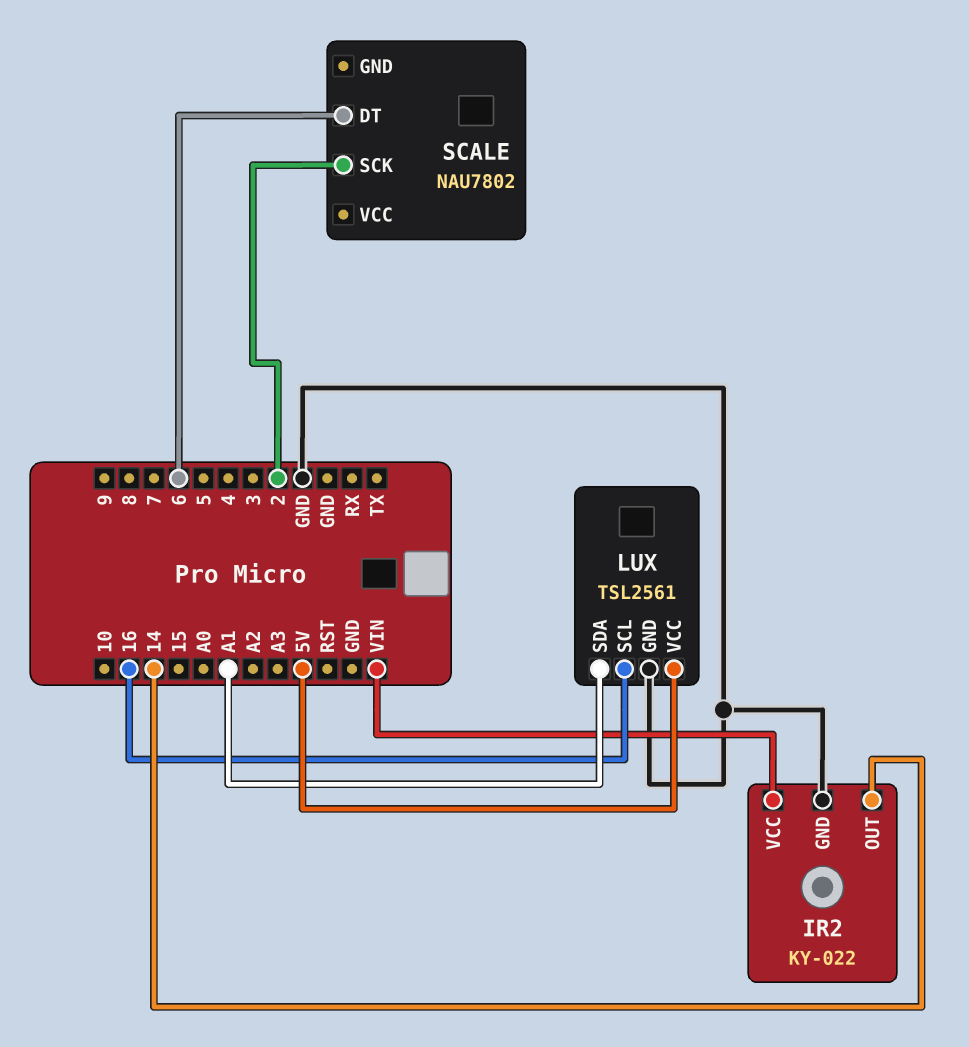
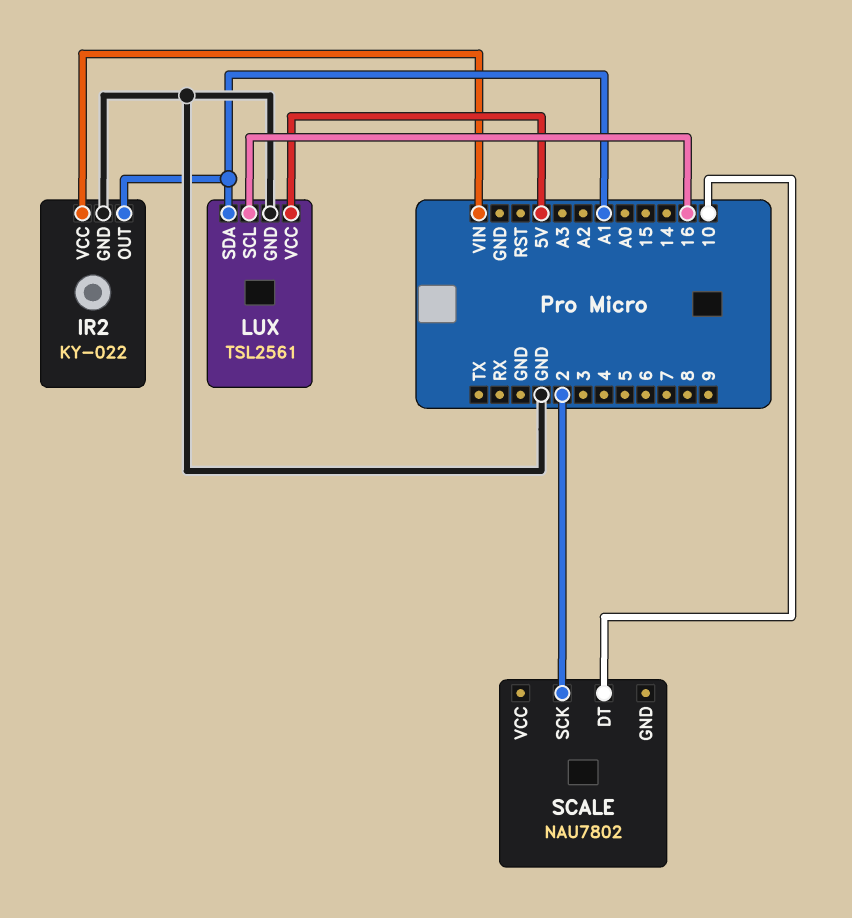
IR2 pin OUT: 14 -> A1
SCALE pin DT: 6 -> 10

